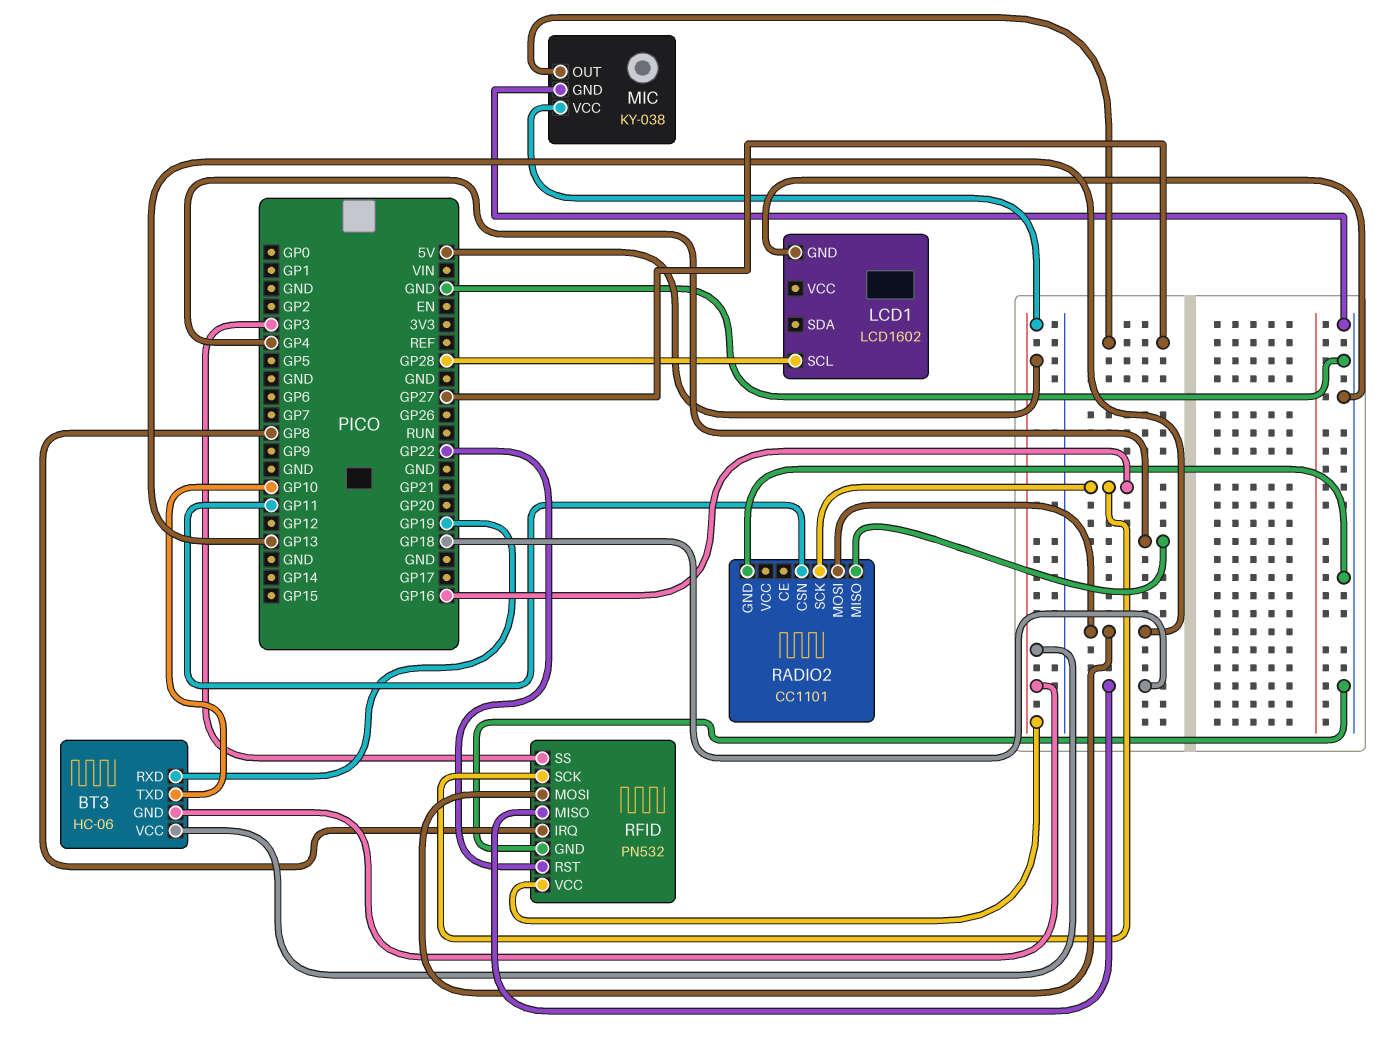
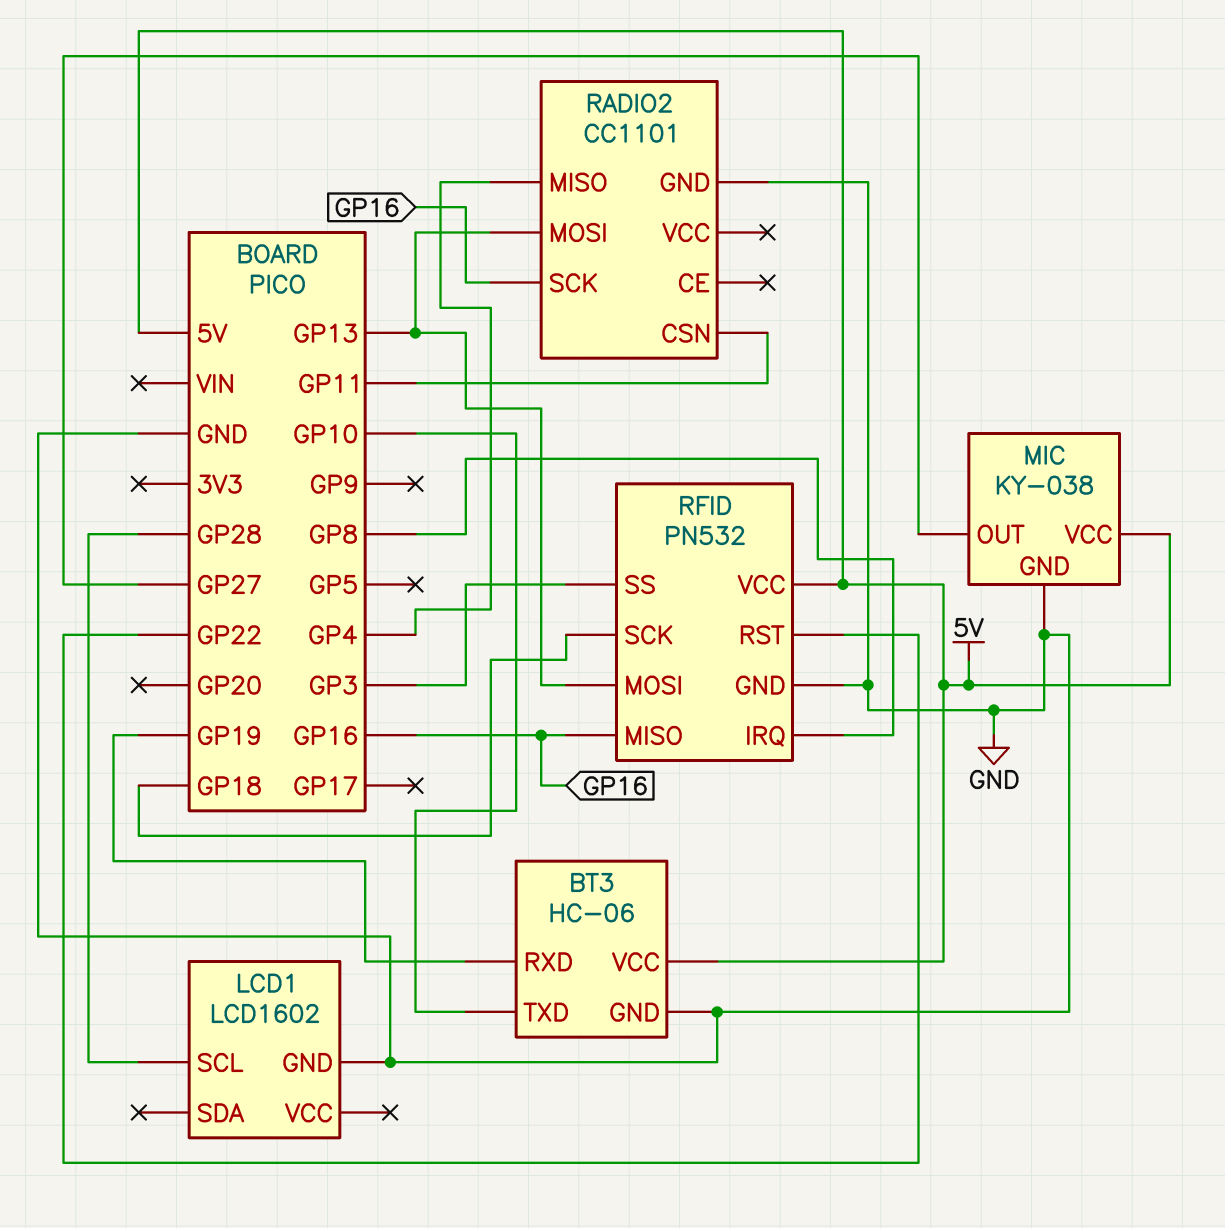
BT3 pin GND: 5V -> GND
RFID pin MISO: GP18 -> GP16
RFID pin SCK: GP16 -> GP18

